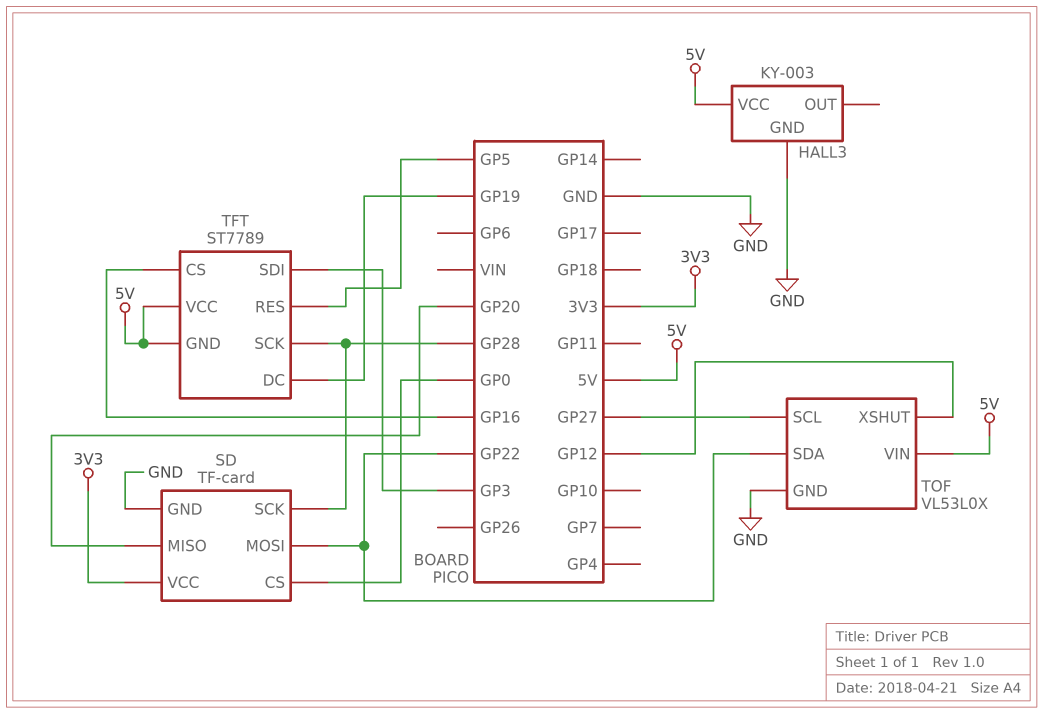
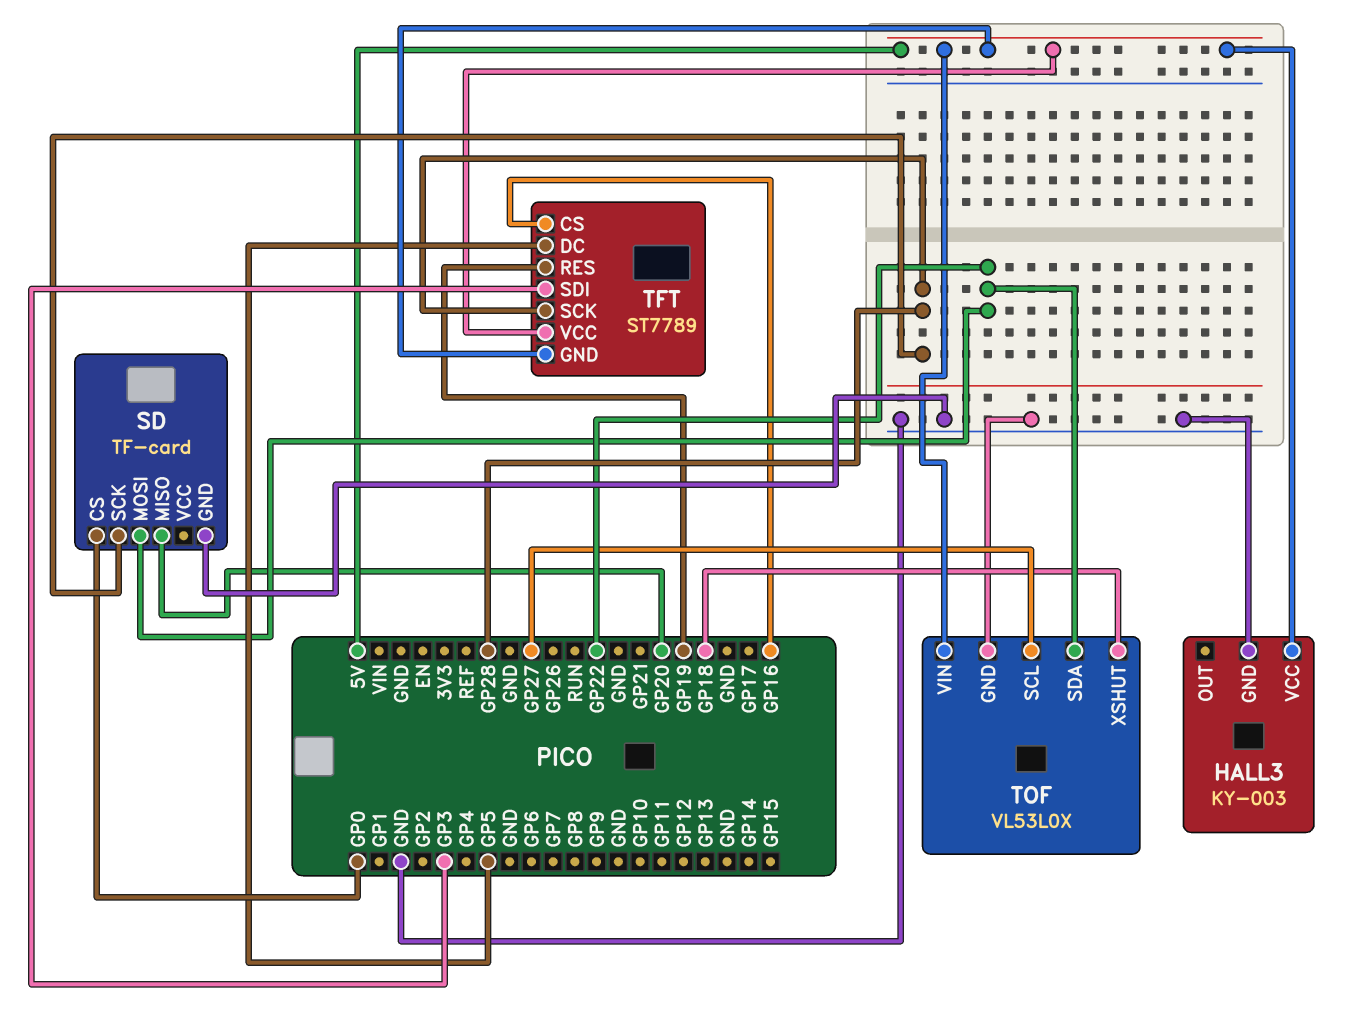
SD pin VCC: 3V3 -> none
TFT pin DC: GP19 -> GP5
TFT pin RES: GP5 -> GP19
TOF pin XSHUT: GP12 -> GP18

